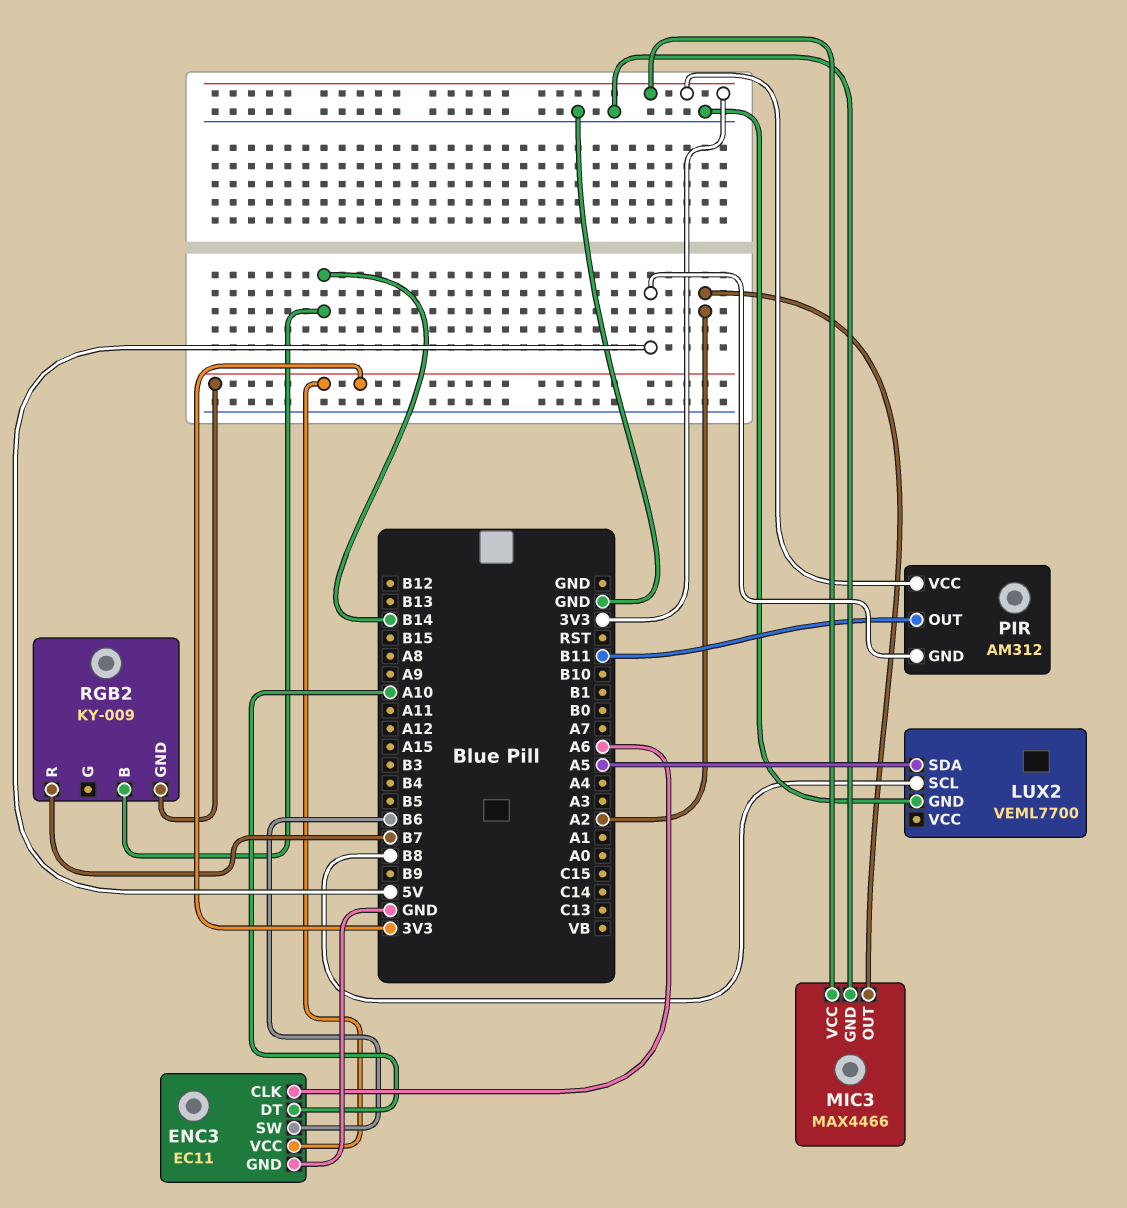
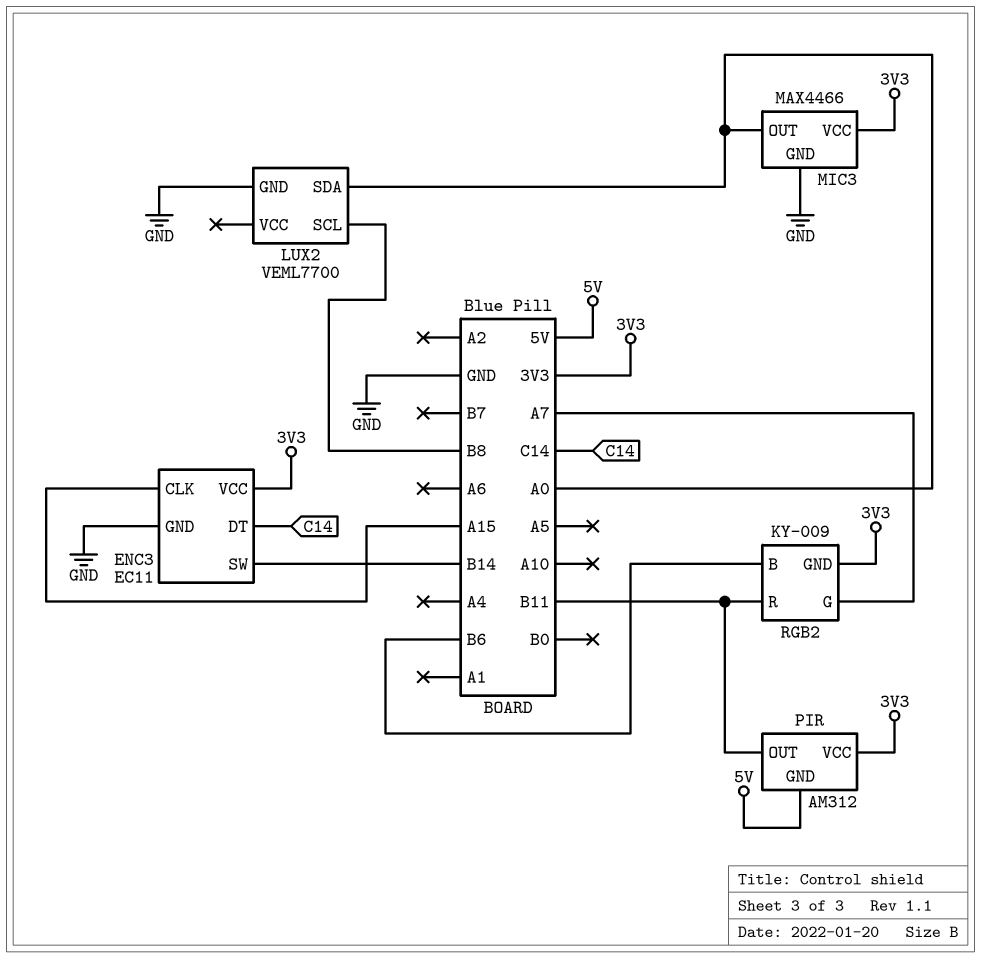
ENC3 pin CLK: A6 -> A15
ENC3 pin DT: A10 -> C14
ENC3 pin SW: B6 -> B14
LUX2 pin SDA: A5 -> A0
MIC3 pin OUT: A2 -> A0
RGB2 pin B: B14 -> B6
RGB2 pin G: none -> A7
RGB2 pin R: B7 -> B11

